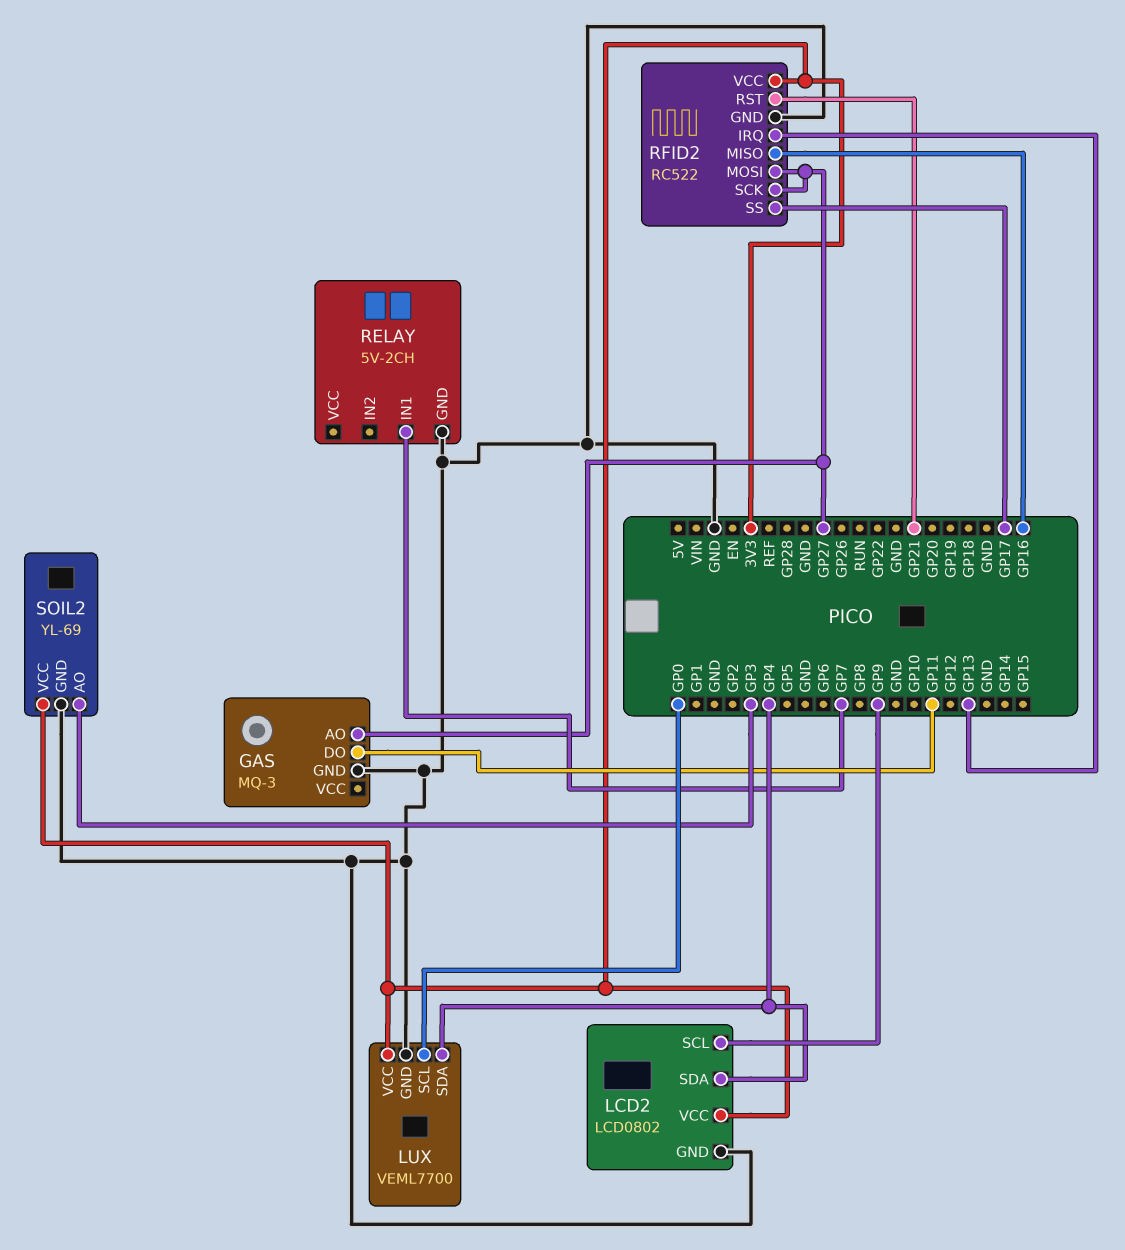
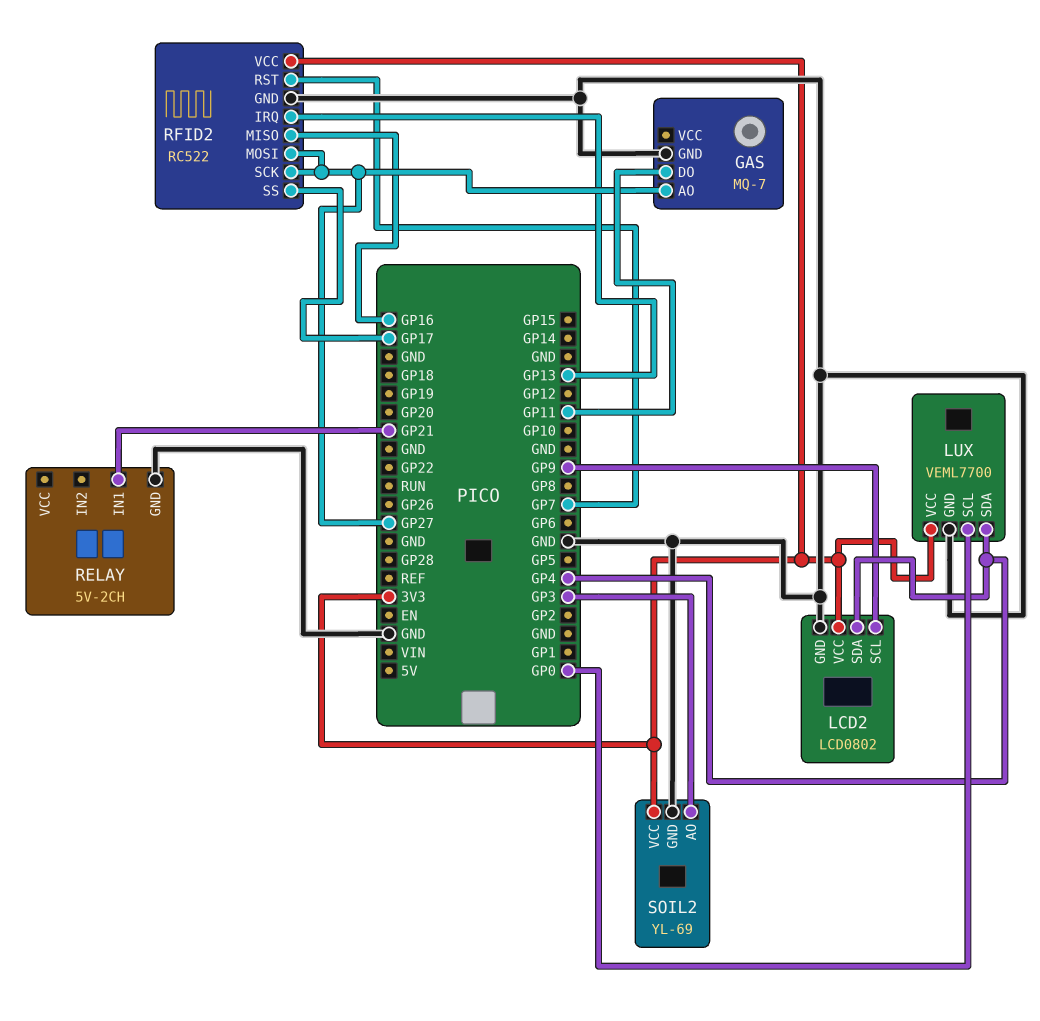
GAS: MQ-3 -> MQ-7
RELAY pin IN1: GP7 -> GP21
RFID2 pin RST: GP21 -> GP7

